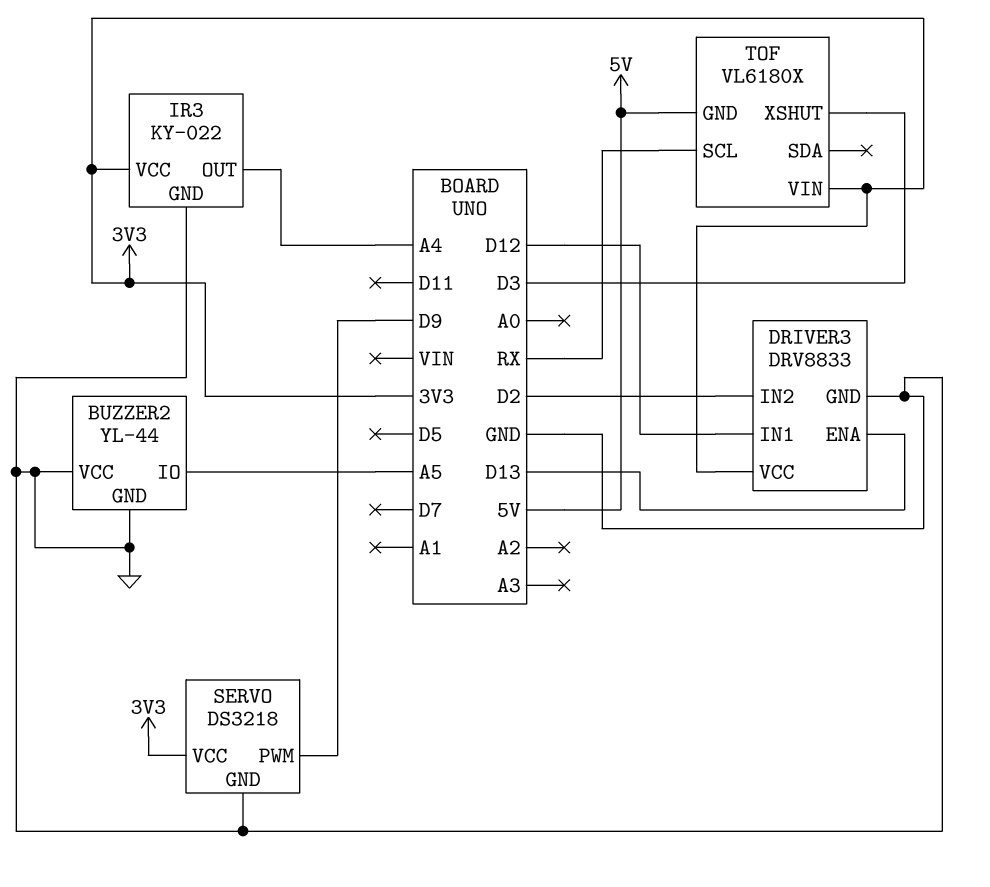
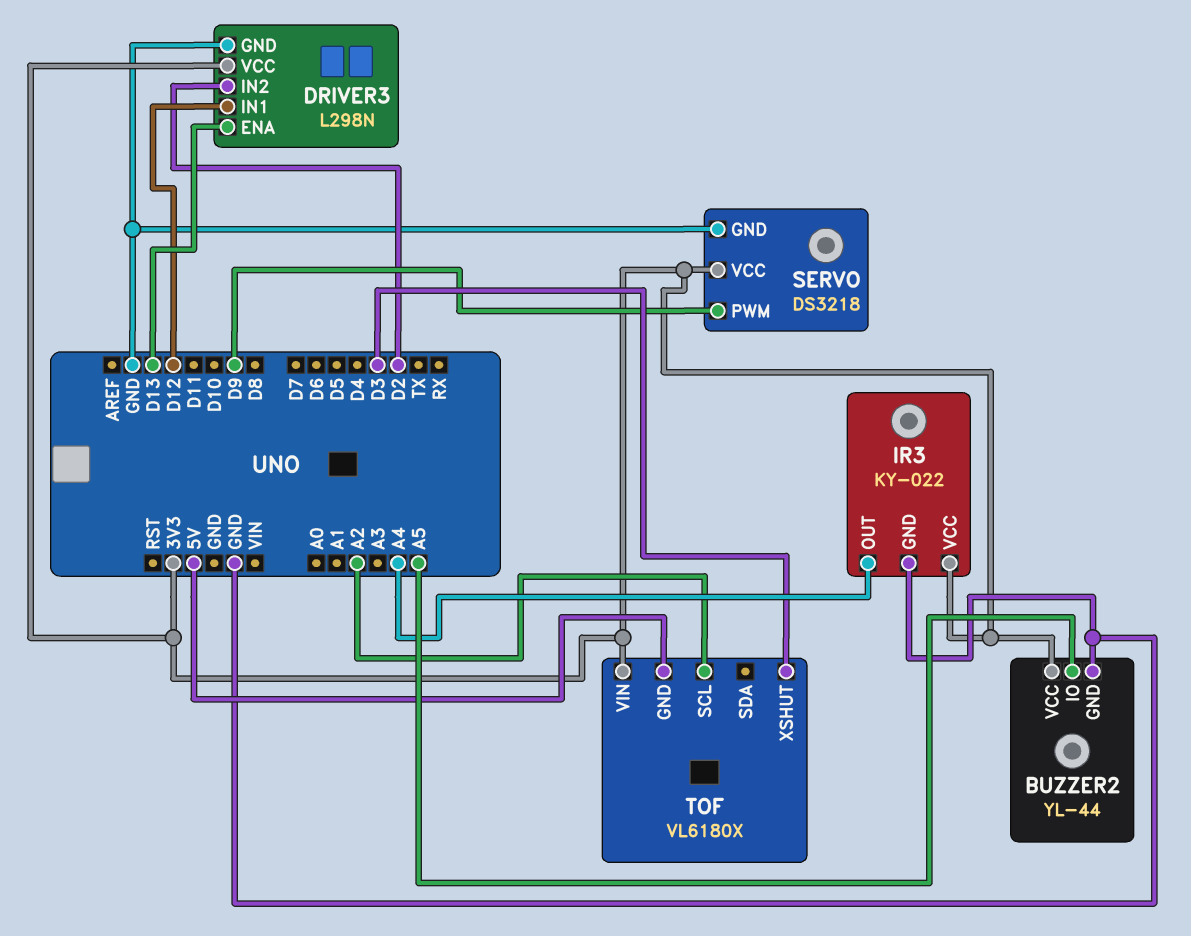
BUZZER2 pin VCC: GND -> 3V3
DRIVER3: DRV8833 -> L298N
TOF pin SCL: RX -> A2

